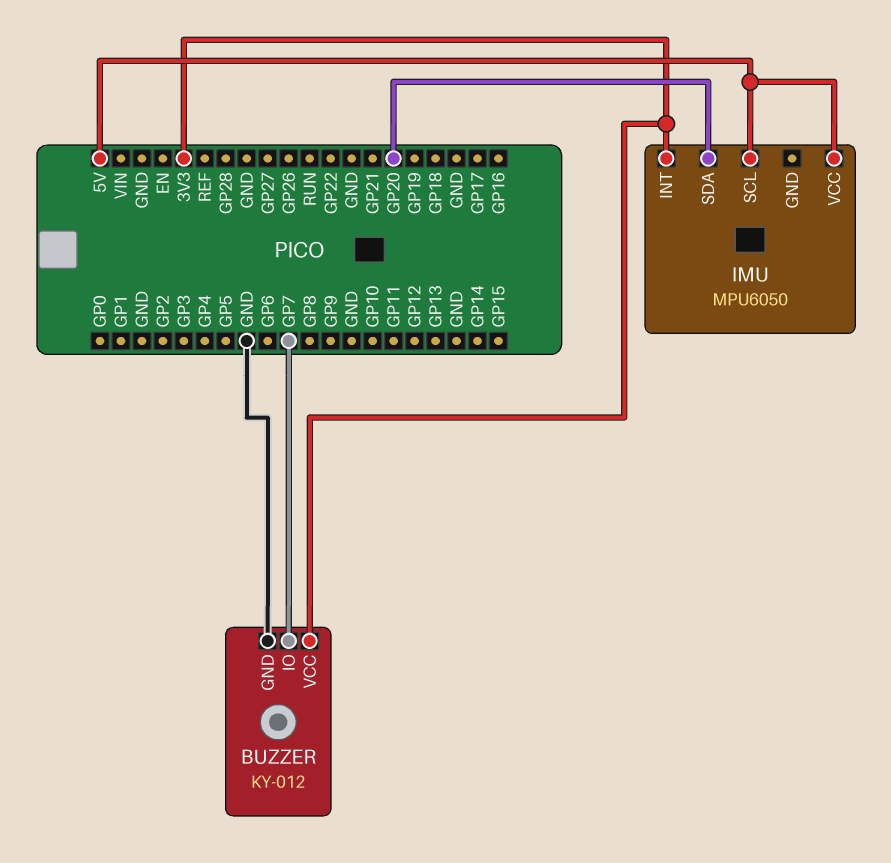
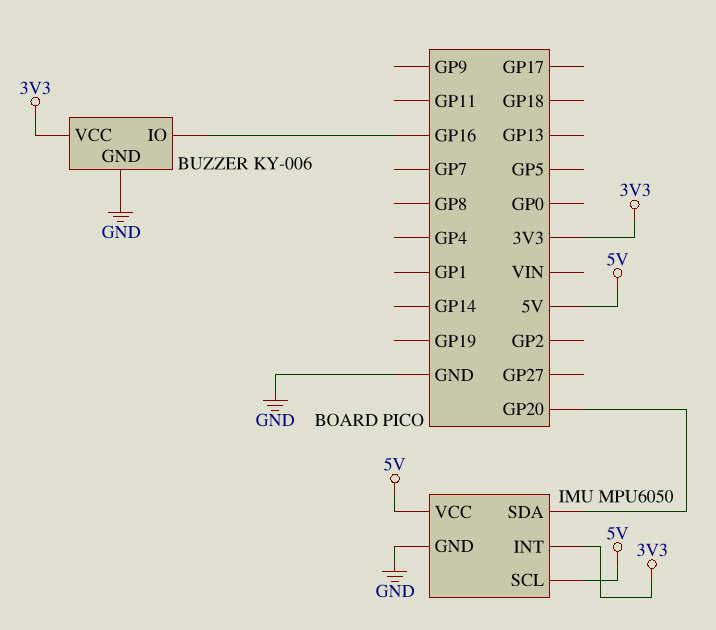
BUZZER: KY-012 -> KY-006
BUZZER pin IO: GP7 -> GP16
IMU pin GND: none -> GND

